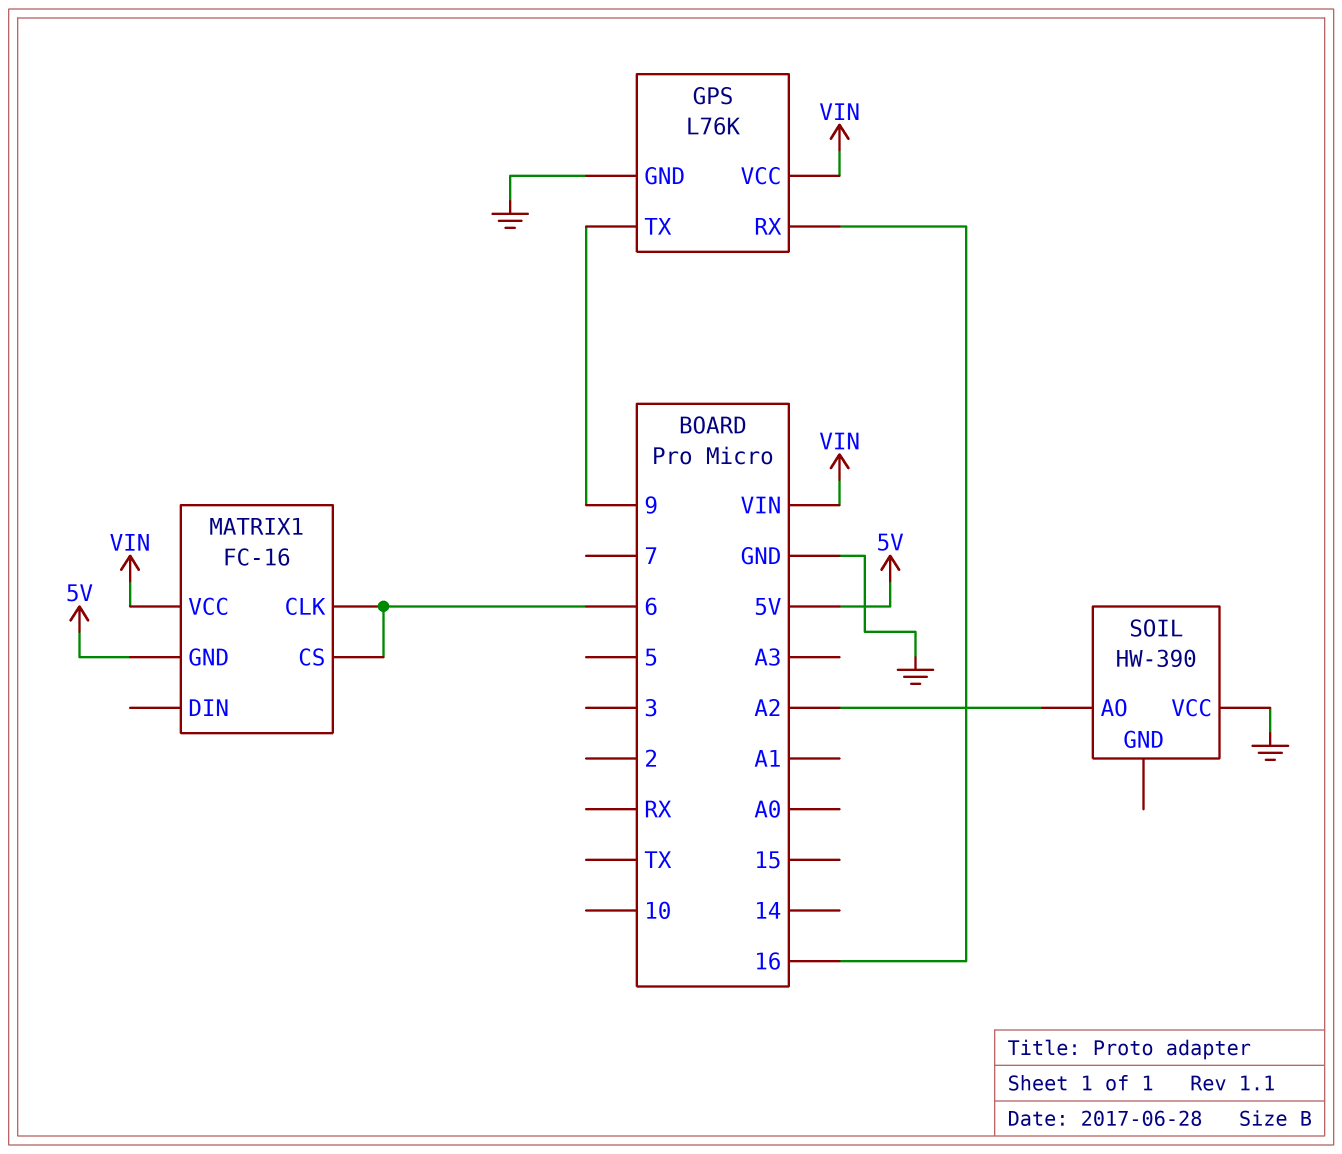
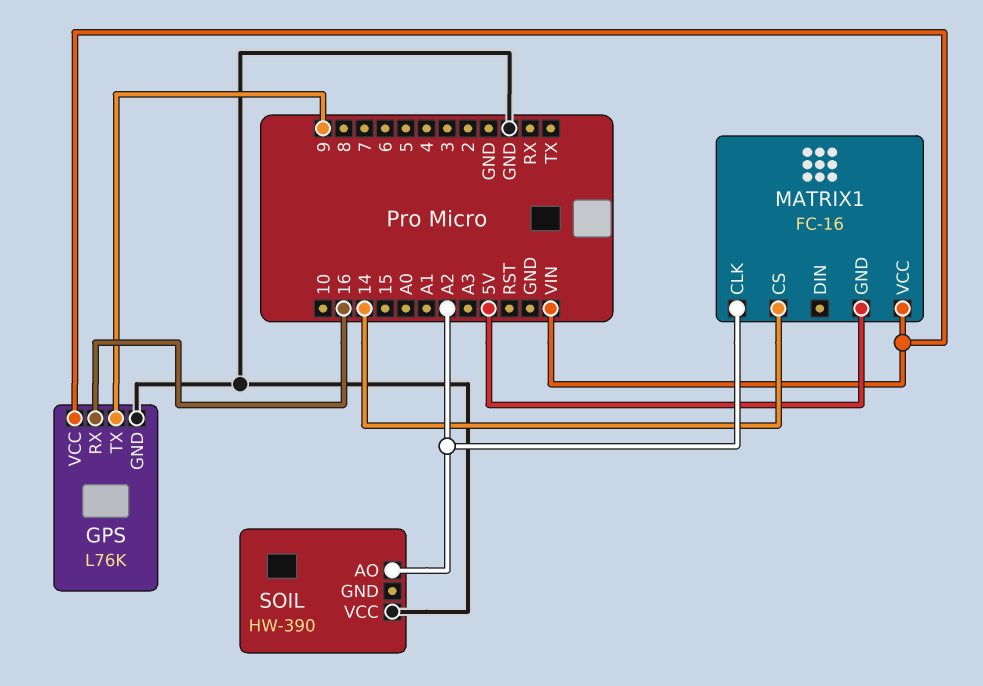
MATRIX1 pin CLK: 6 -> A2
MATRIX1 pin CS: 6 -> 14

